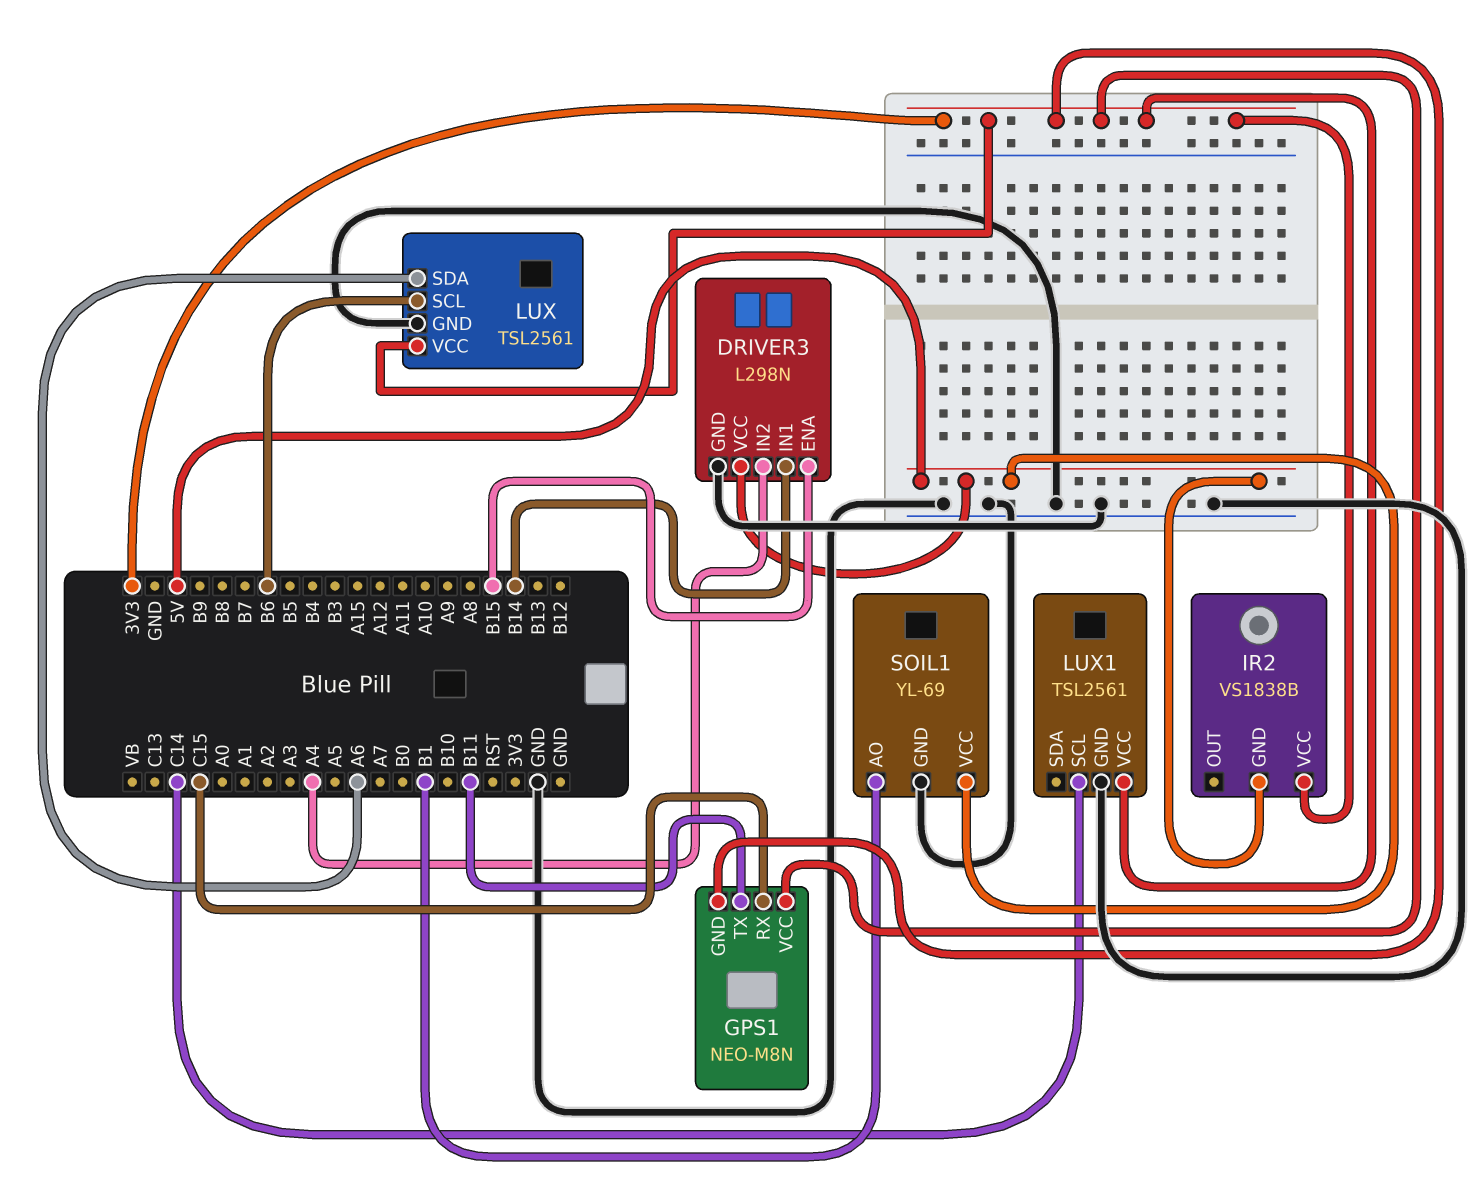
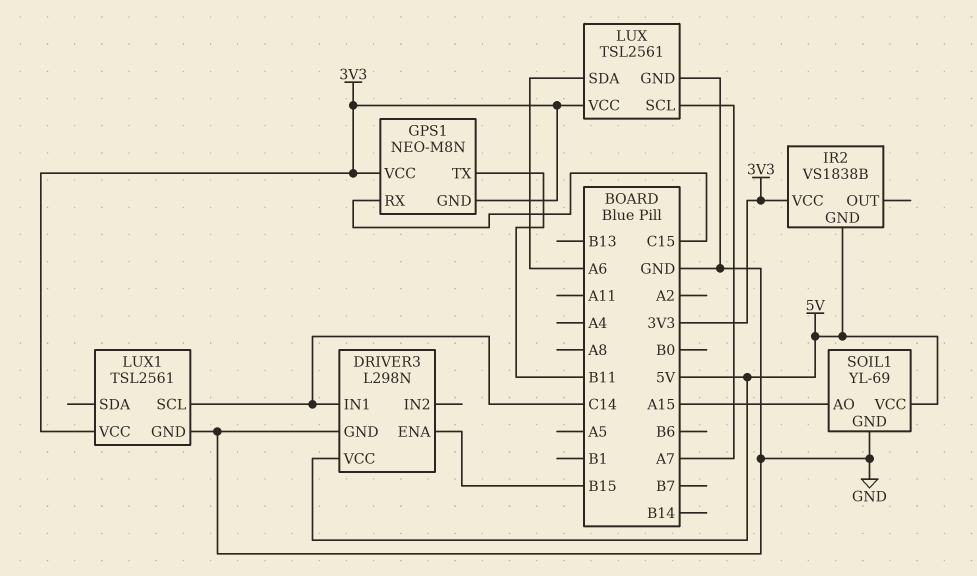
DRIVER3 pin IN1: B14 -> C14
DRIVER3 pin IN2: A4 -> none
LUX pin SCL: B6 -> A7
SOIL1 pin AO: B1 -> A15

